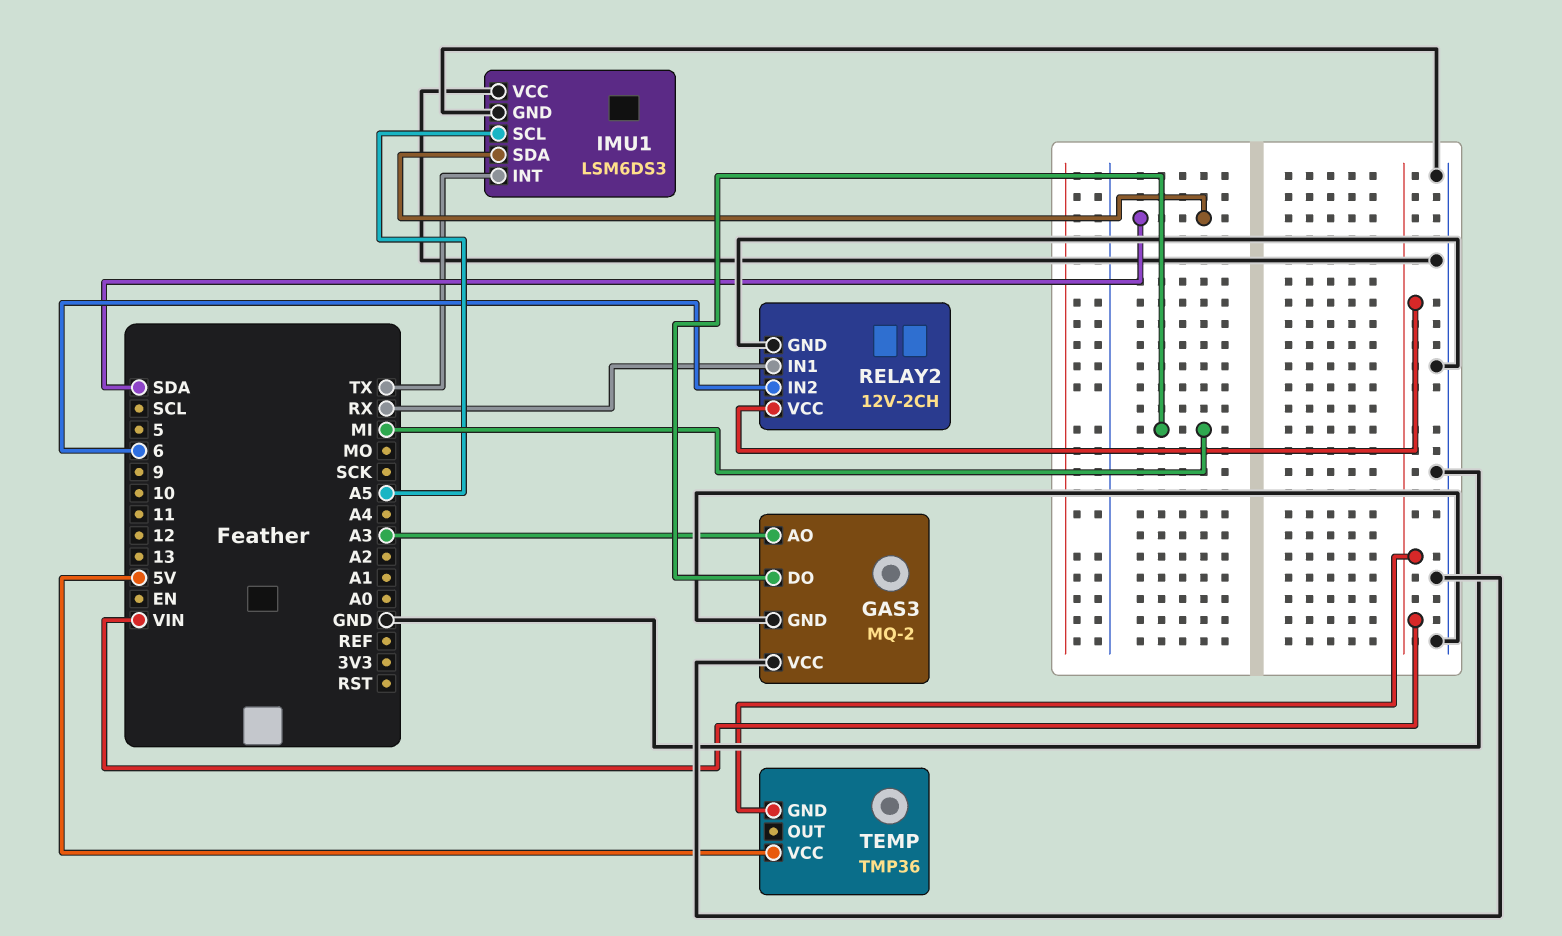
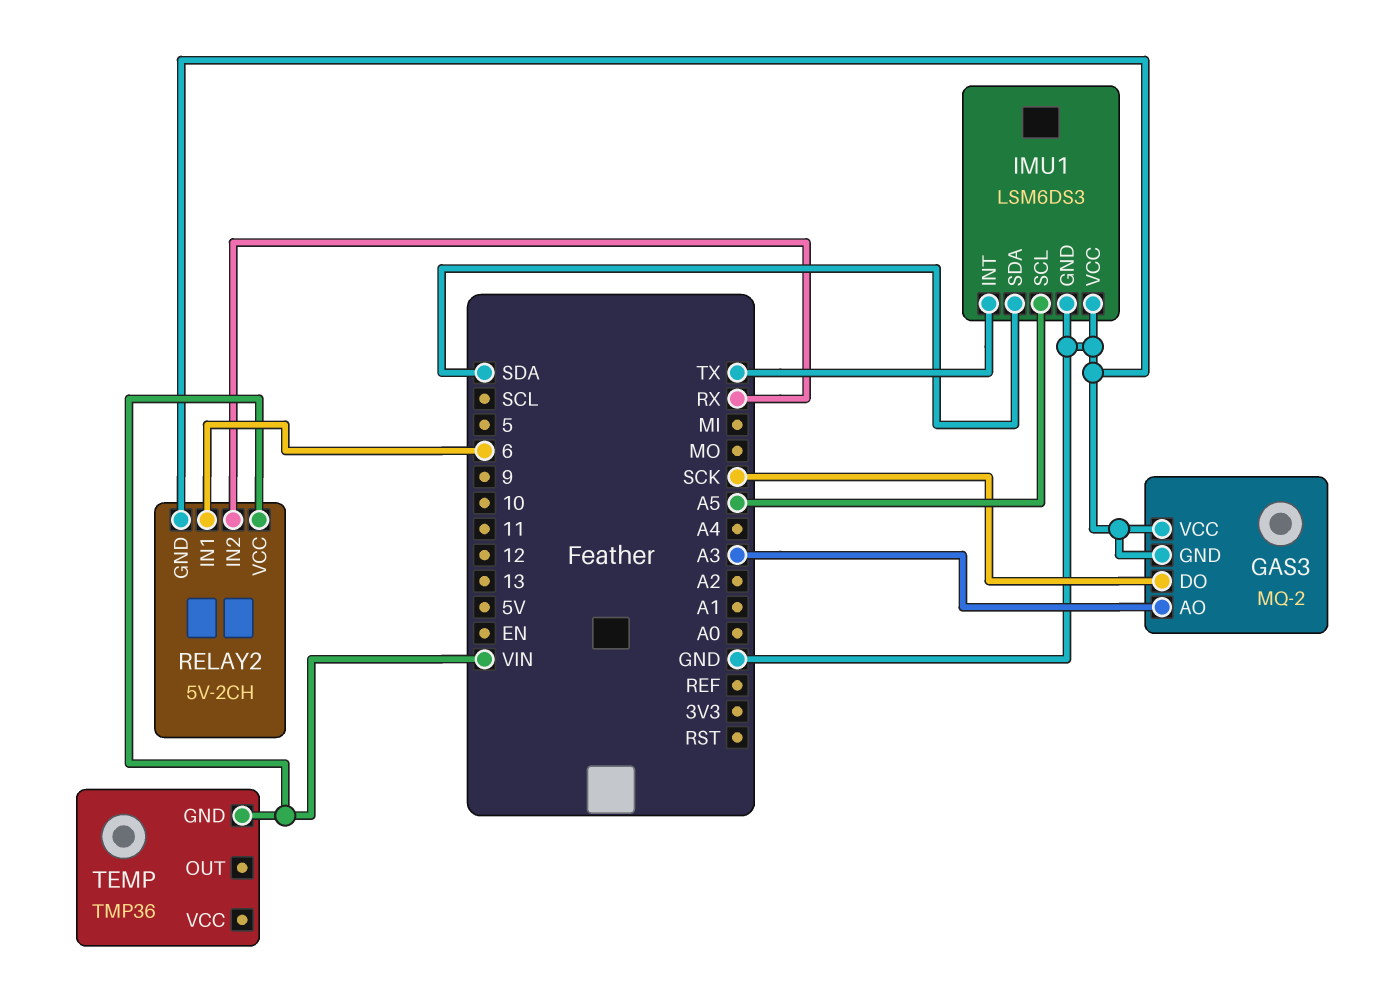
GAS3 pin DO: MI -> SCK
RELAY2: 12V-2CH -> 5V-2CH
RELAY2 pin IN1: RX -> 6
RELAY2 pin IN2: 6 -> RX
TEMP pin VCC: 5V -> none

